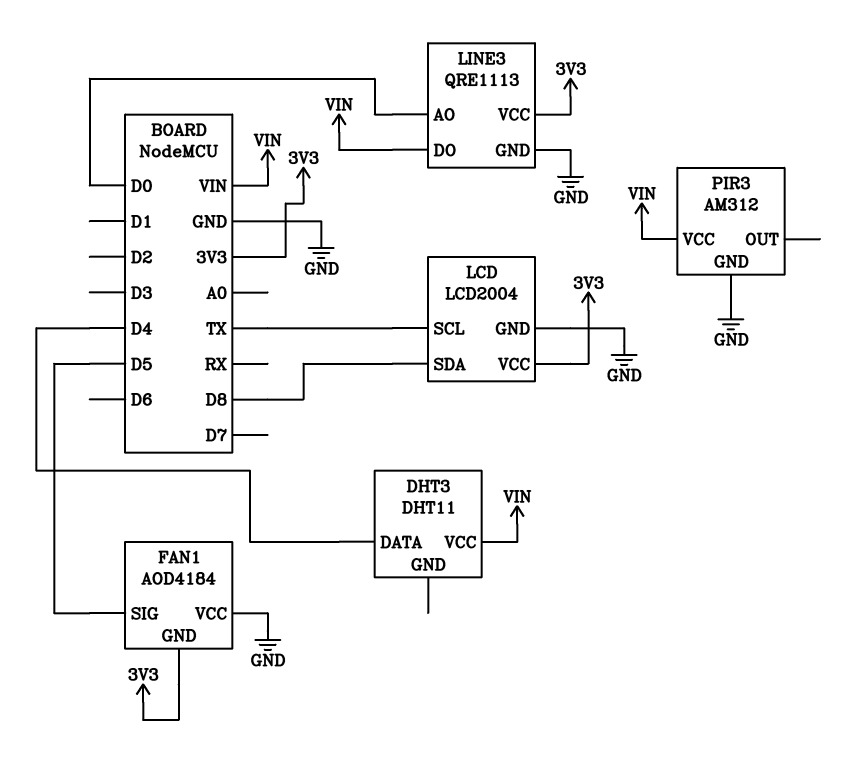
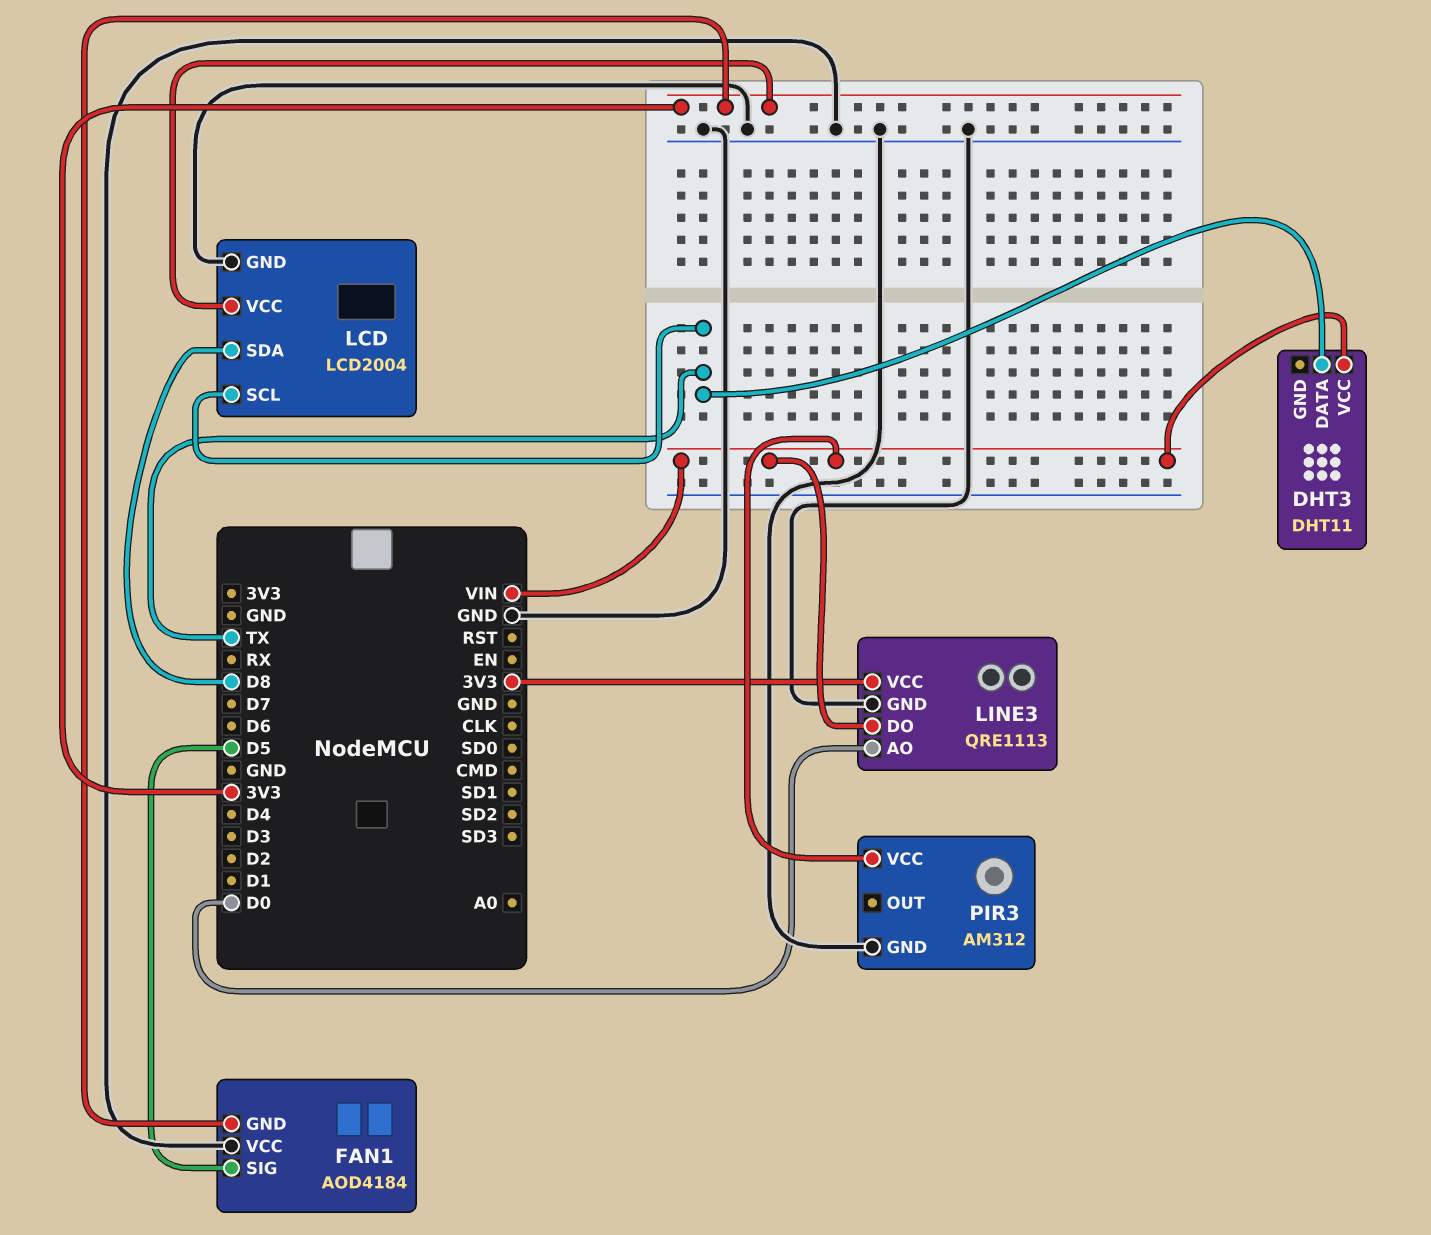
DHT3 pin DATA: D4 -> TX

